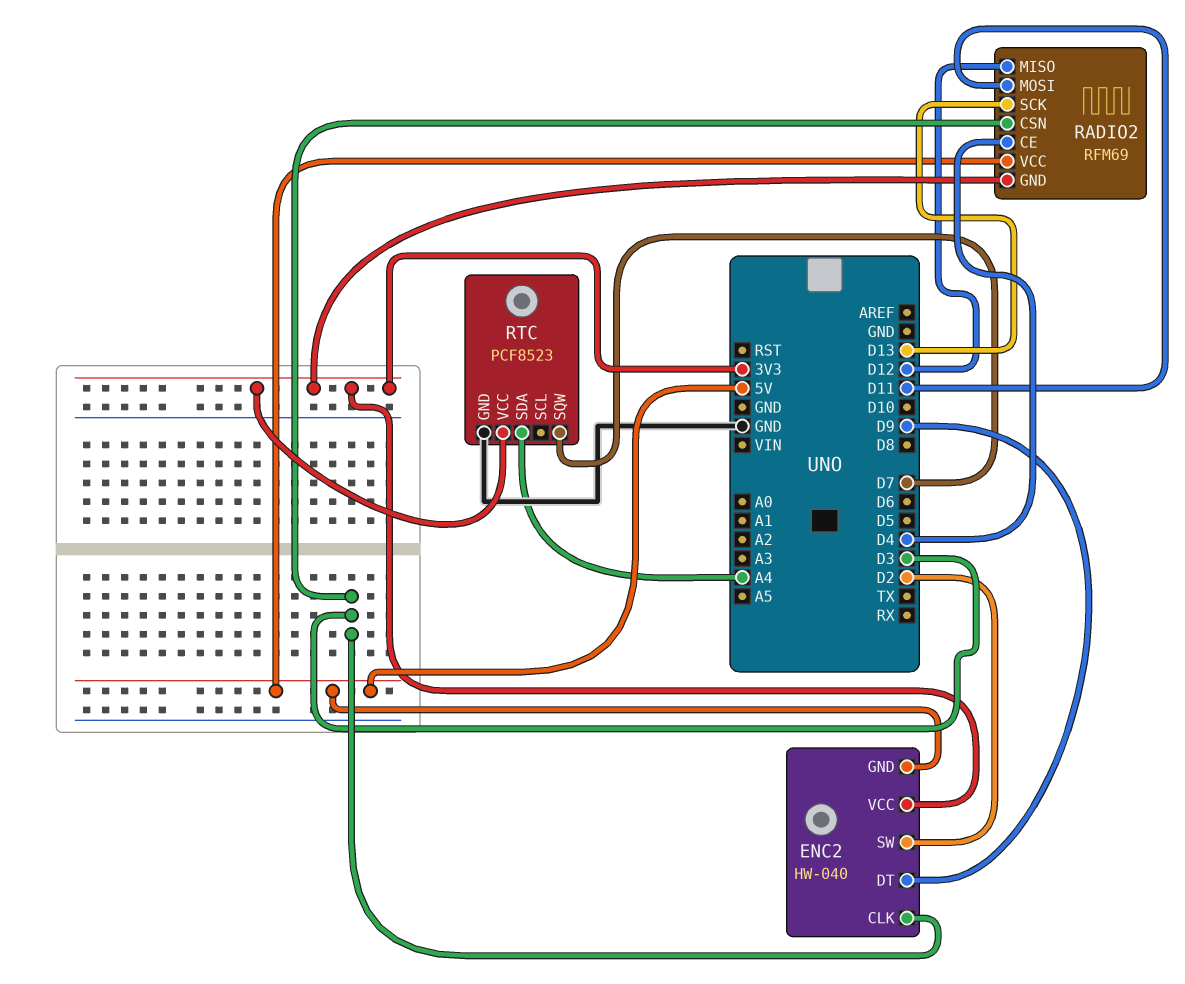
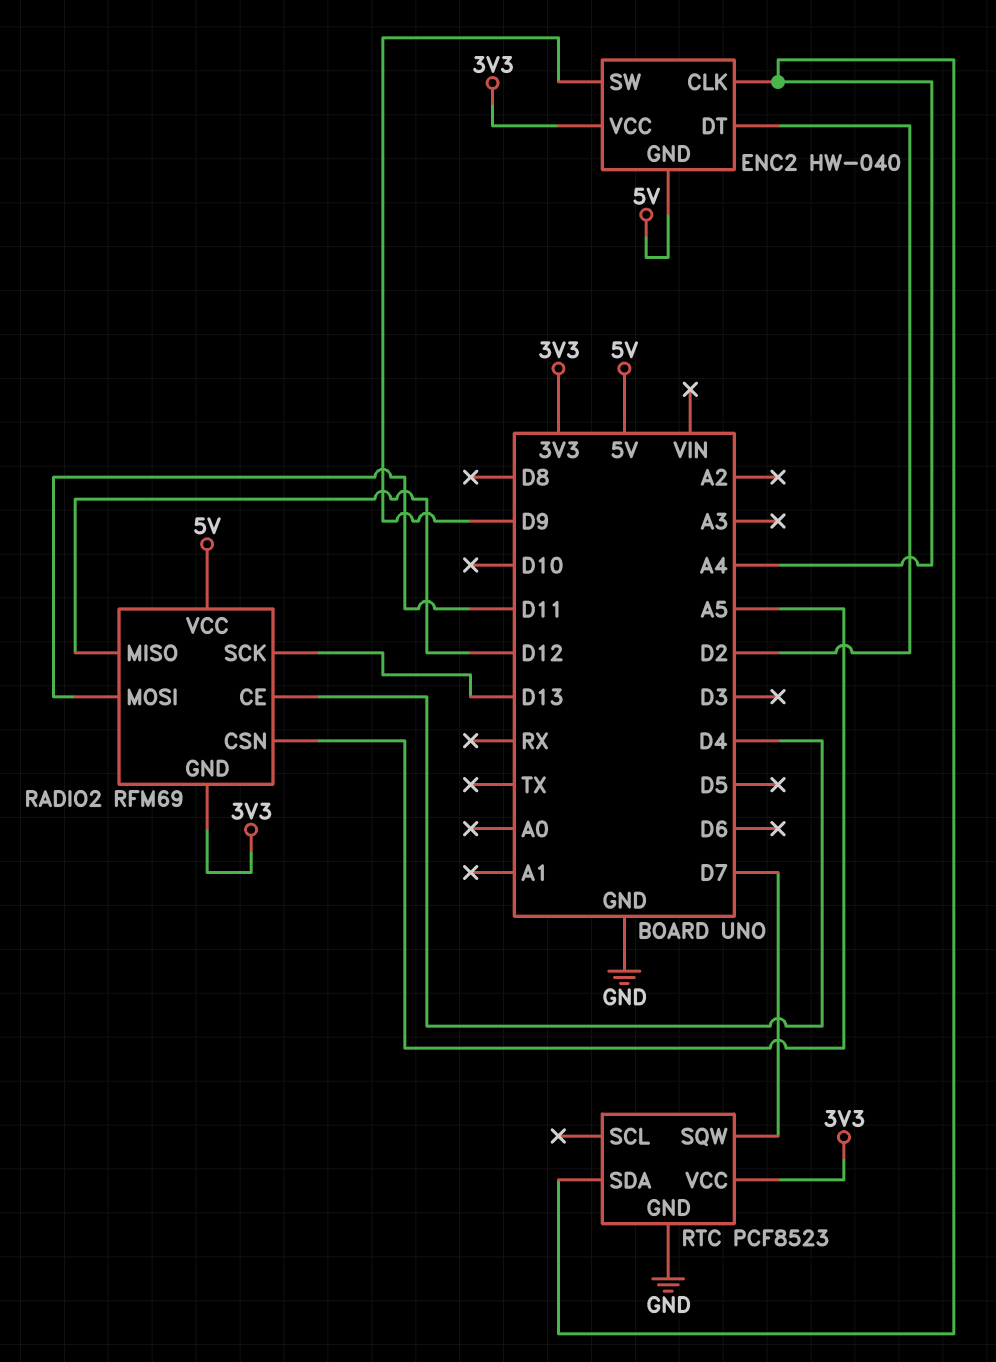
ENC2 pin CLK: D3 -> A4
ENC2 pin DT: D9 -> D2
ENC2 pin SW: D2 -> D9
RADIO2 pin CSN: D3 -> A5

